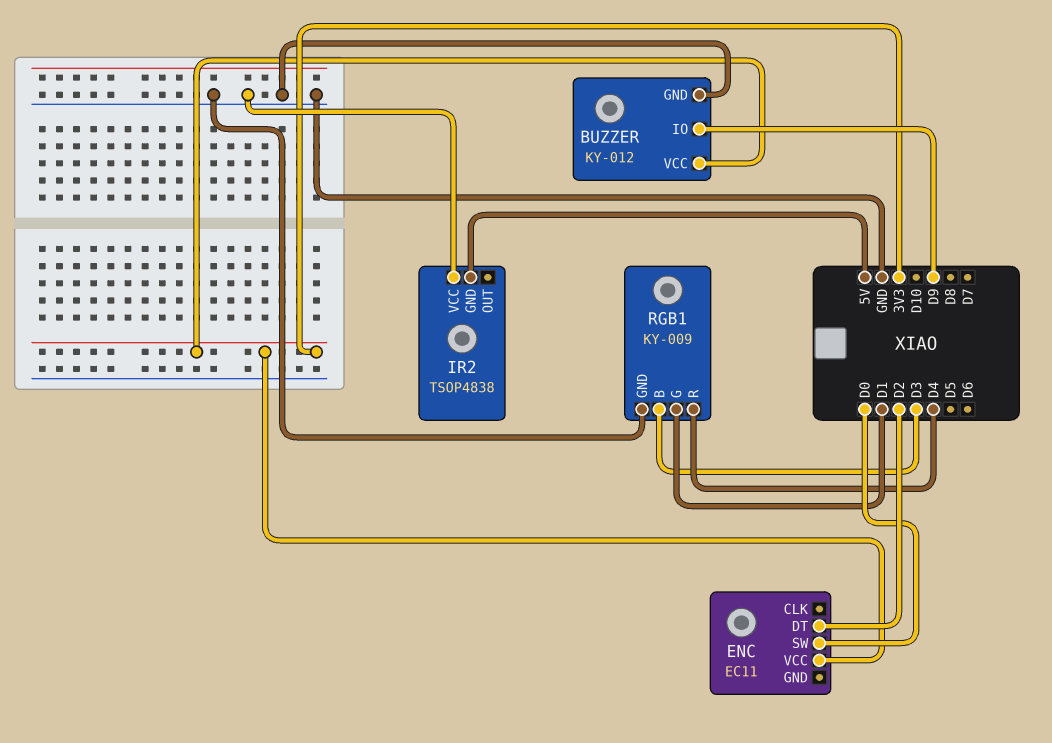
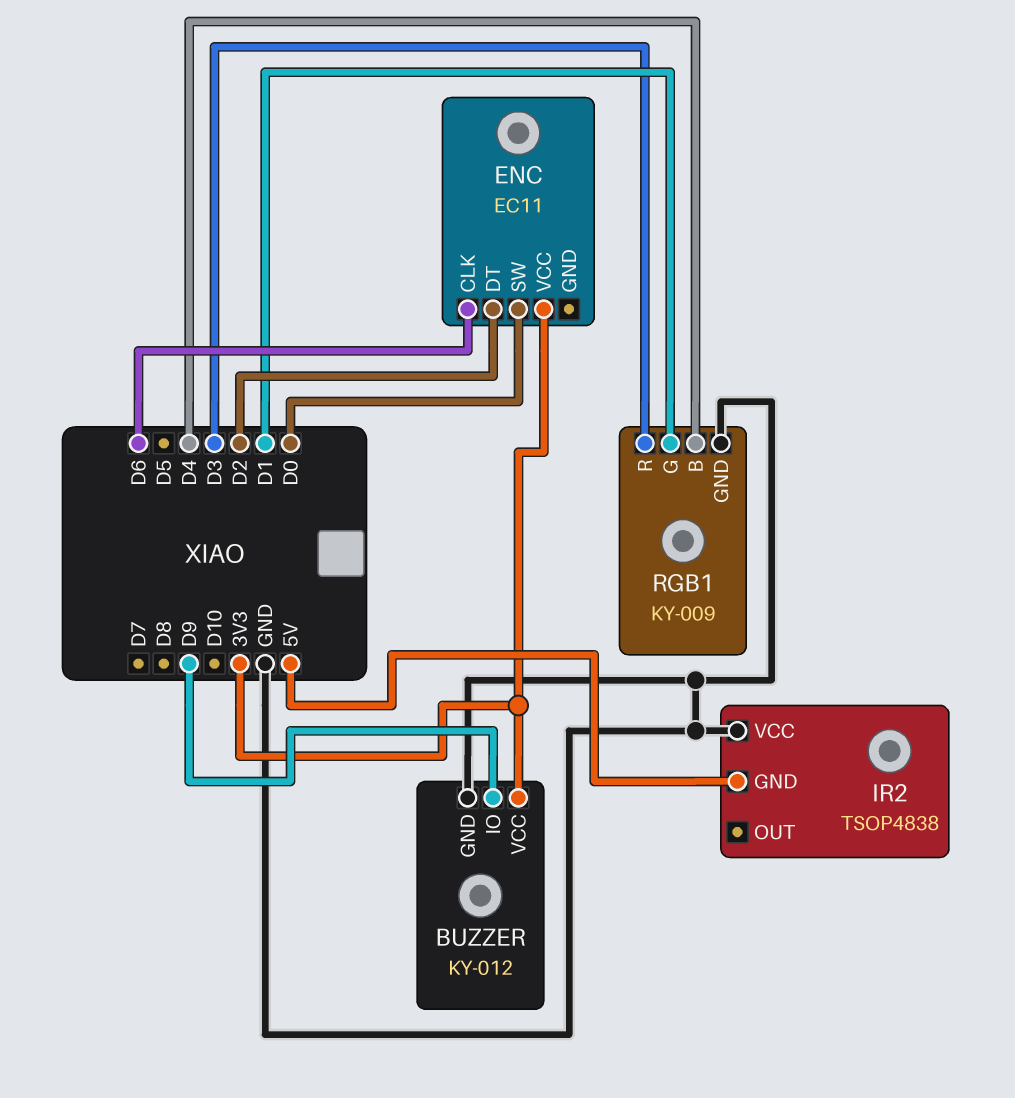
ENC pin CLK: none -> D6
RGB1 pin B: D3 -> D4
RGB1 pin R: D4 -> D3

